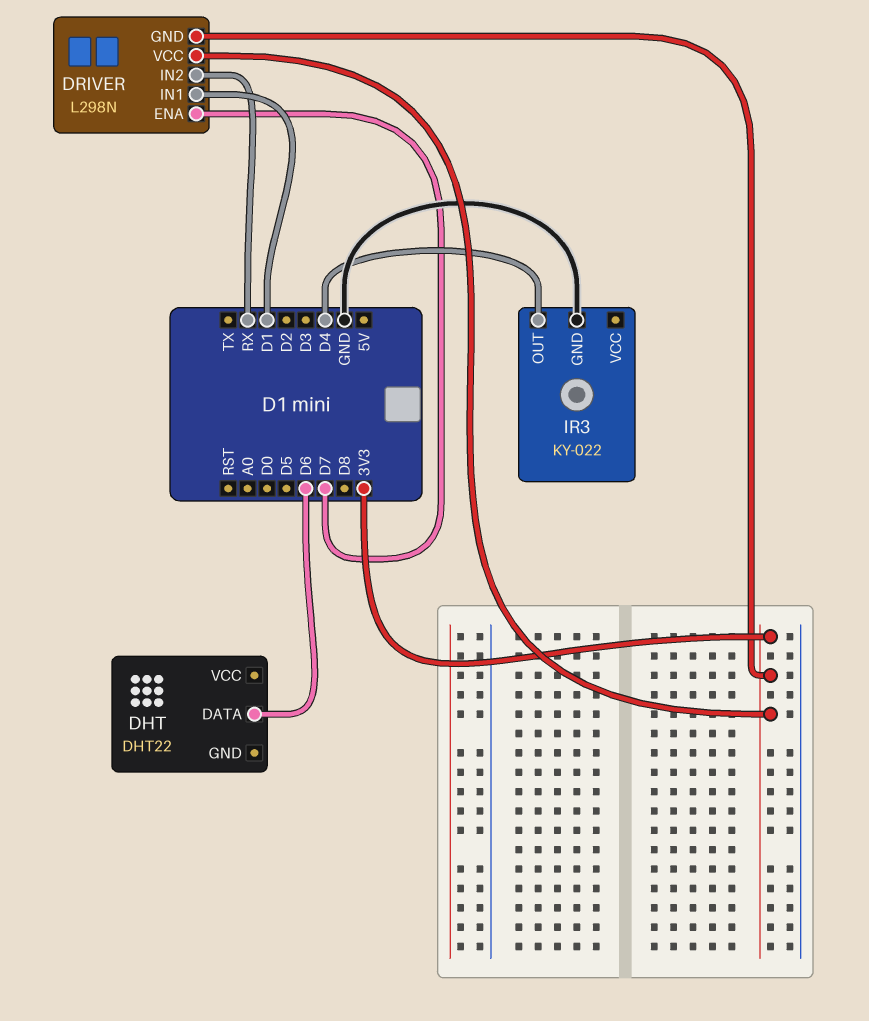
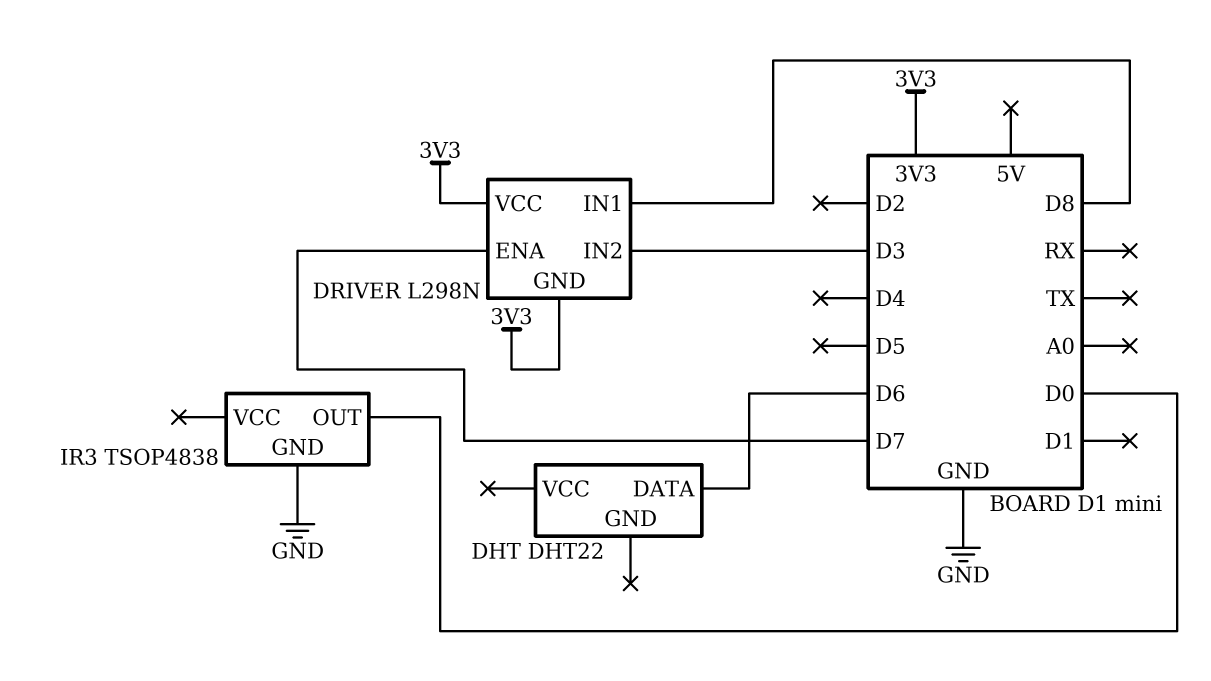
DRIVER pin IN1: D1 -> D8
DRIVER pin IN2: RX -> D3
IR3: KY-022 -> TSOP4838
IR3 pin OUT: D4 -> D0

